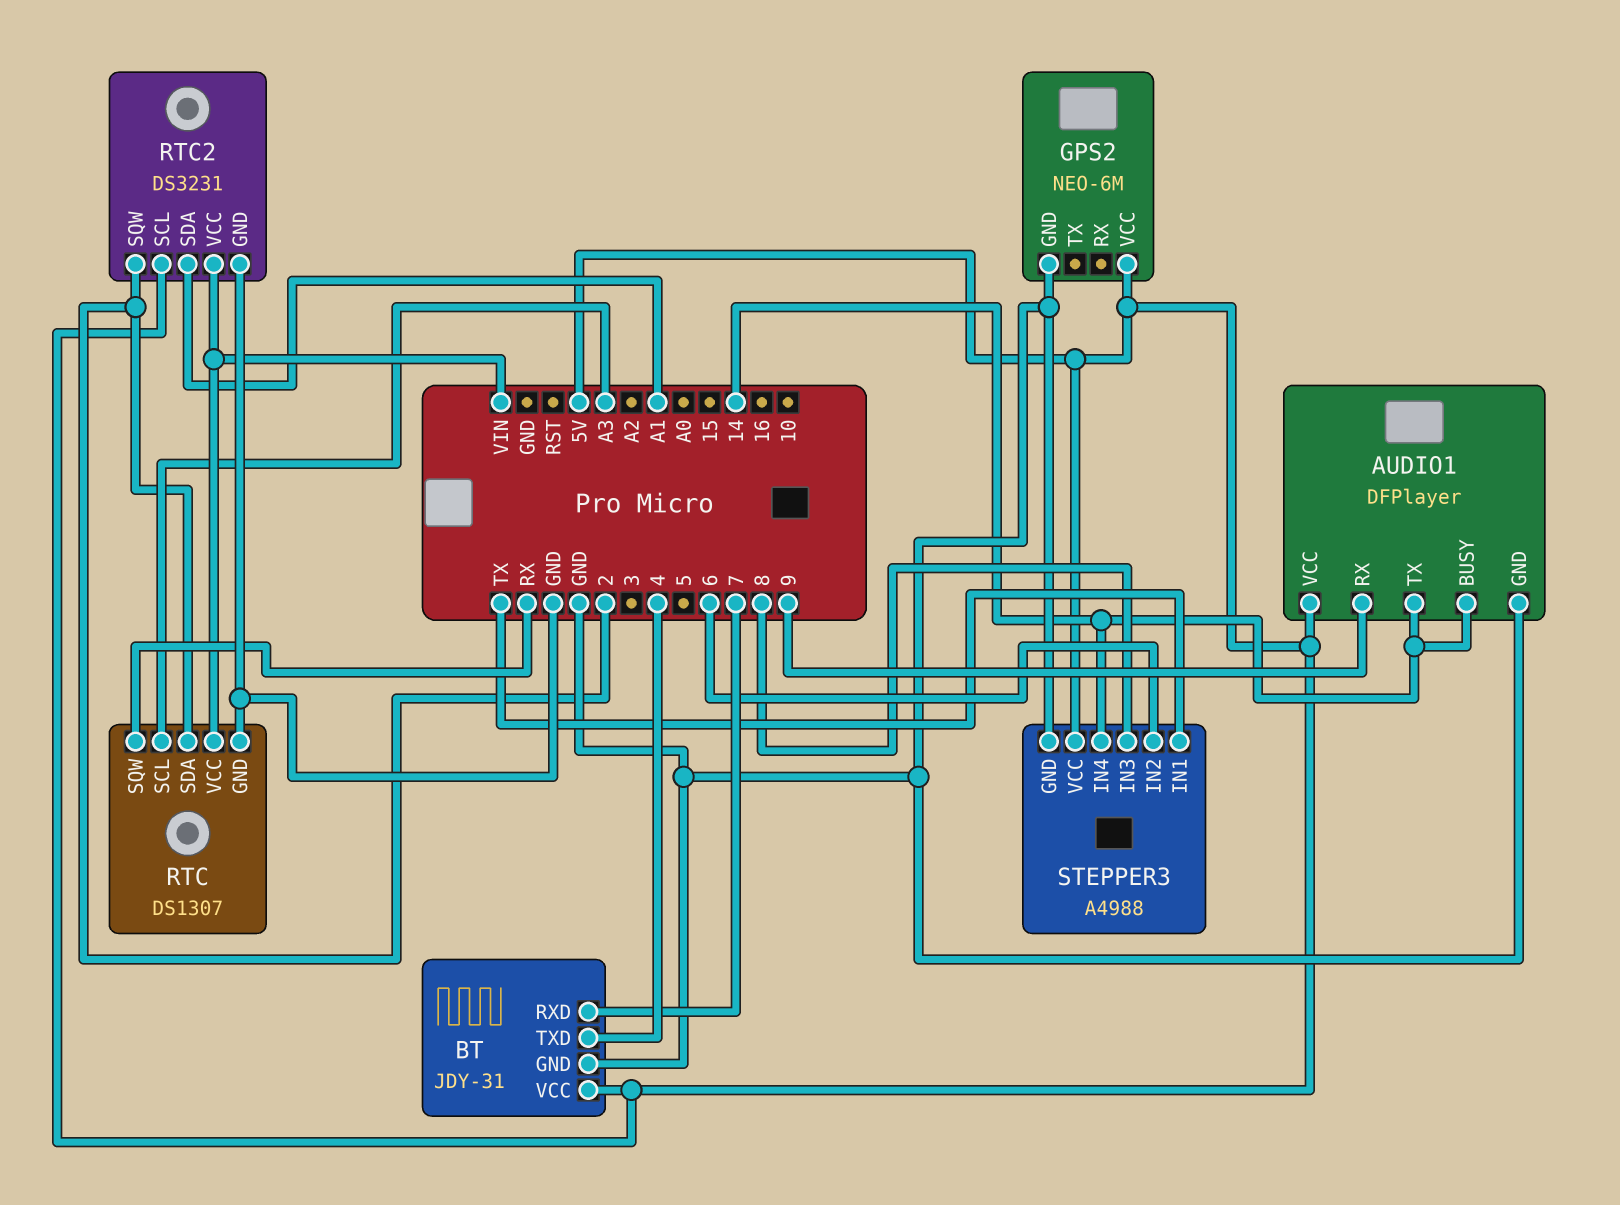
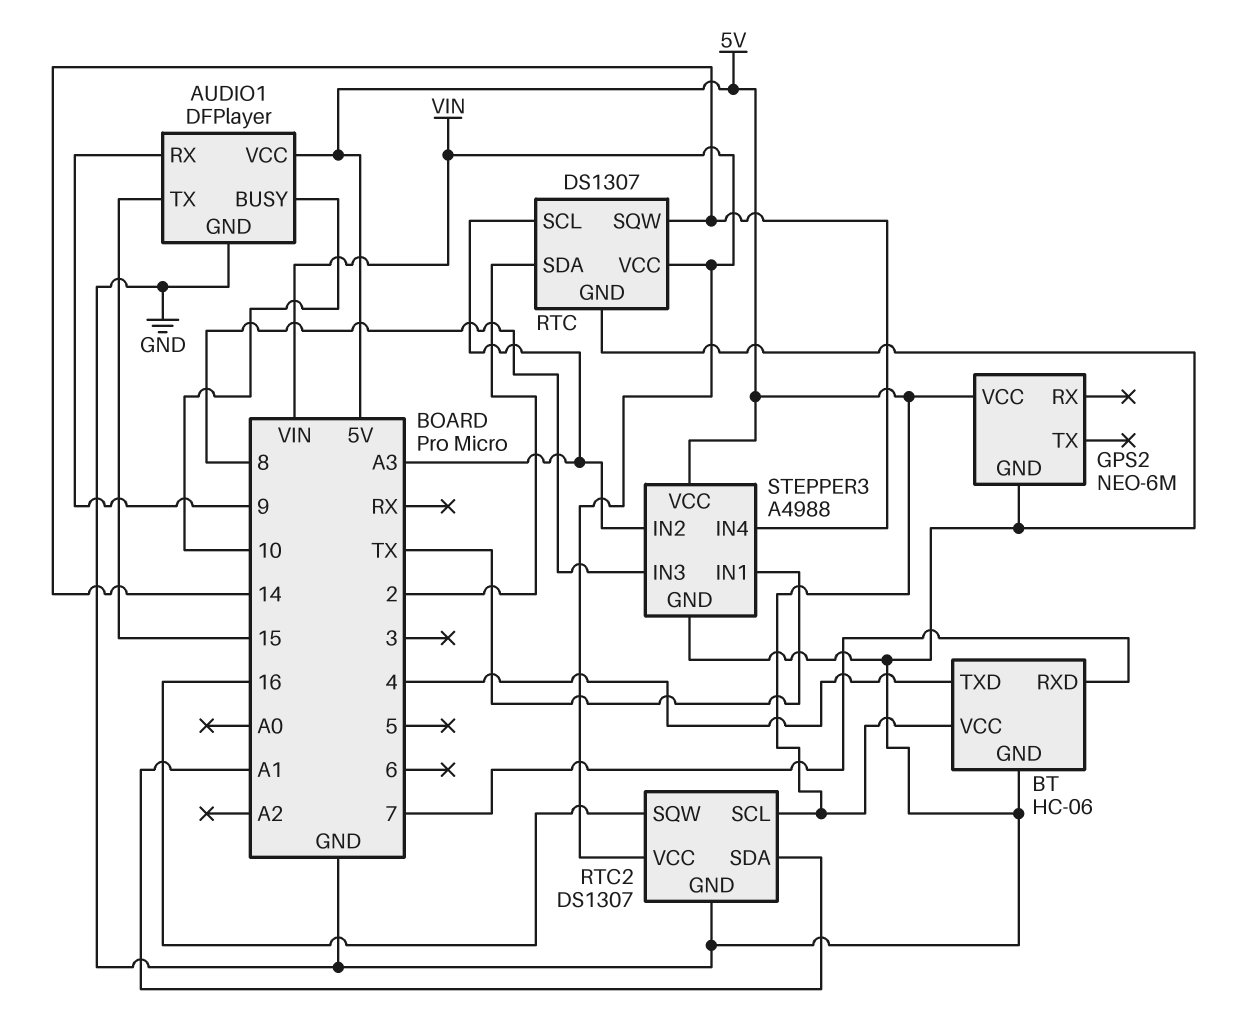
AUDIO1 pin BUSY: 14 -> 10
AUDIO1 pin TX: 14 -> 15
BT: JDY-31 -> HC-06
RTC pin SQW: RX -> 14
RTC2: DS3231 -> DS1307
RTC2 pin SQW: 2 -> 16
STEPPER3 pin IN2: 6 -> A3

